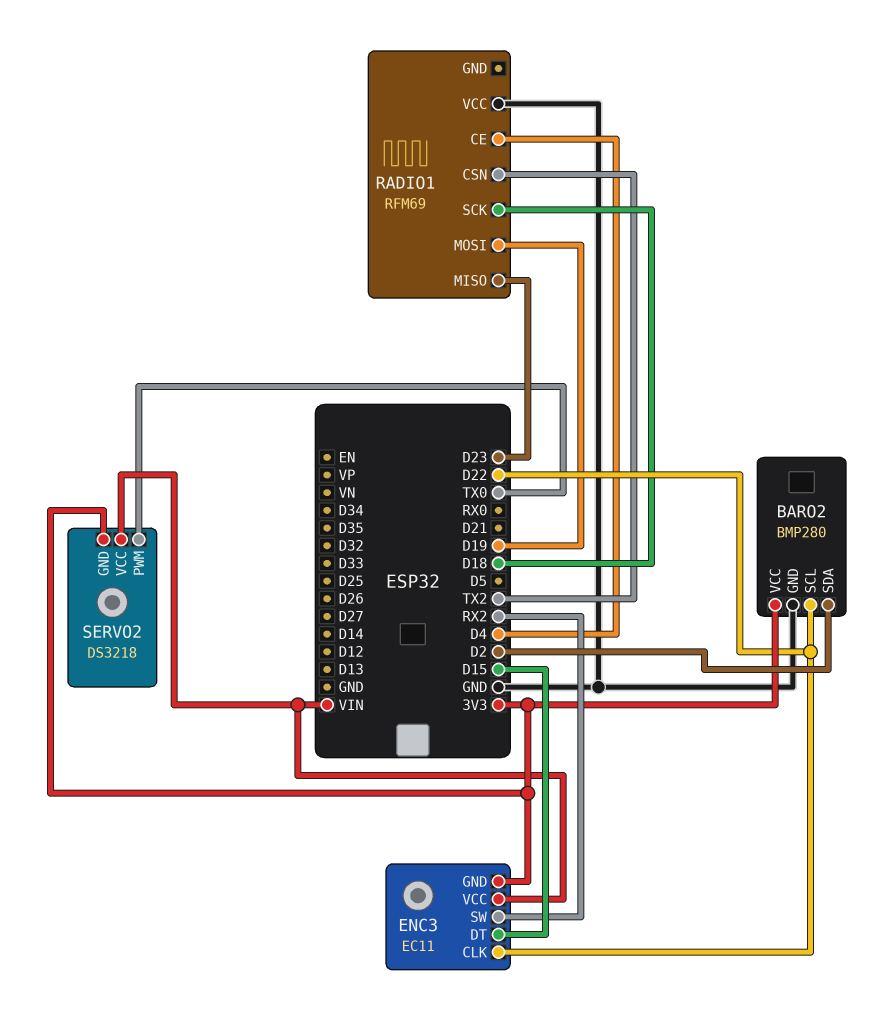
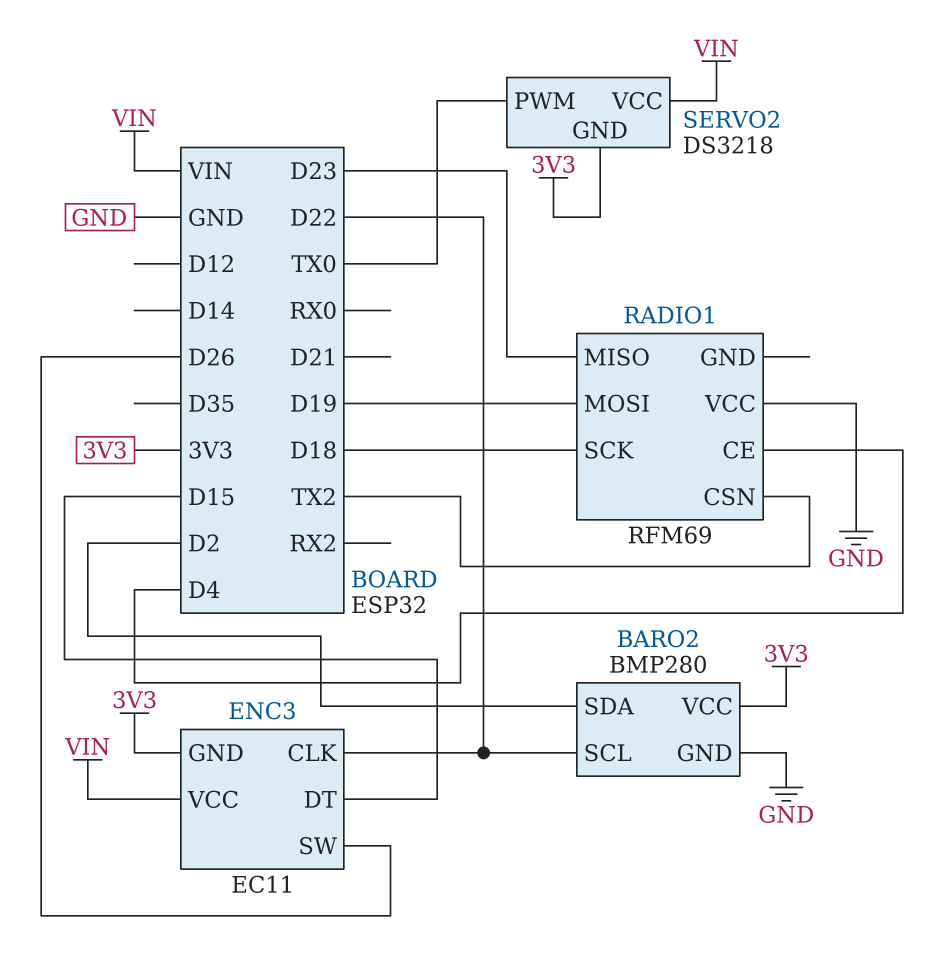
ENC3 pin SW: RX2 -> D26

